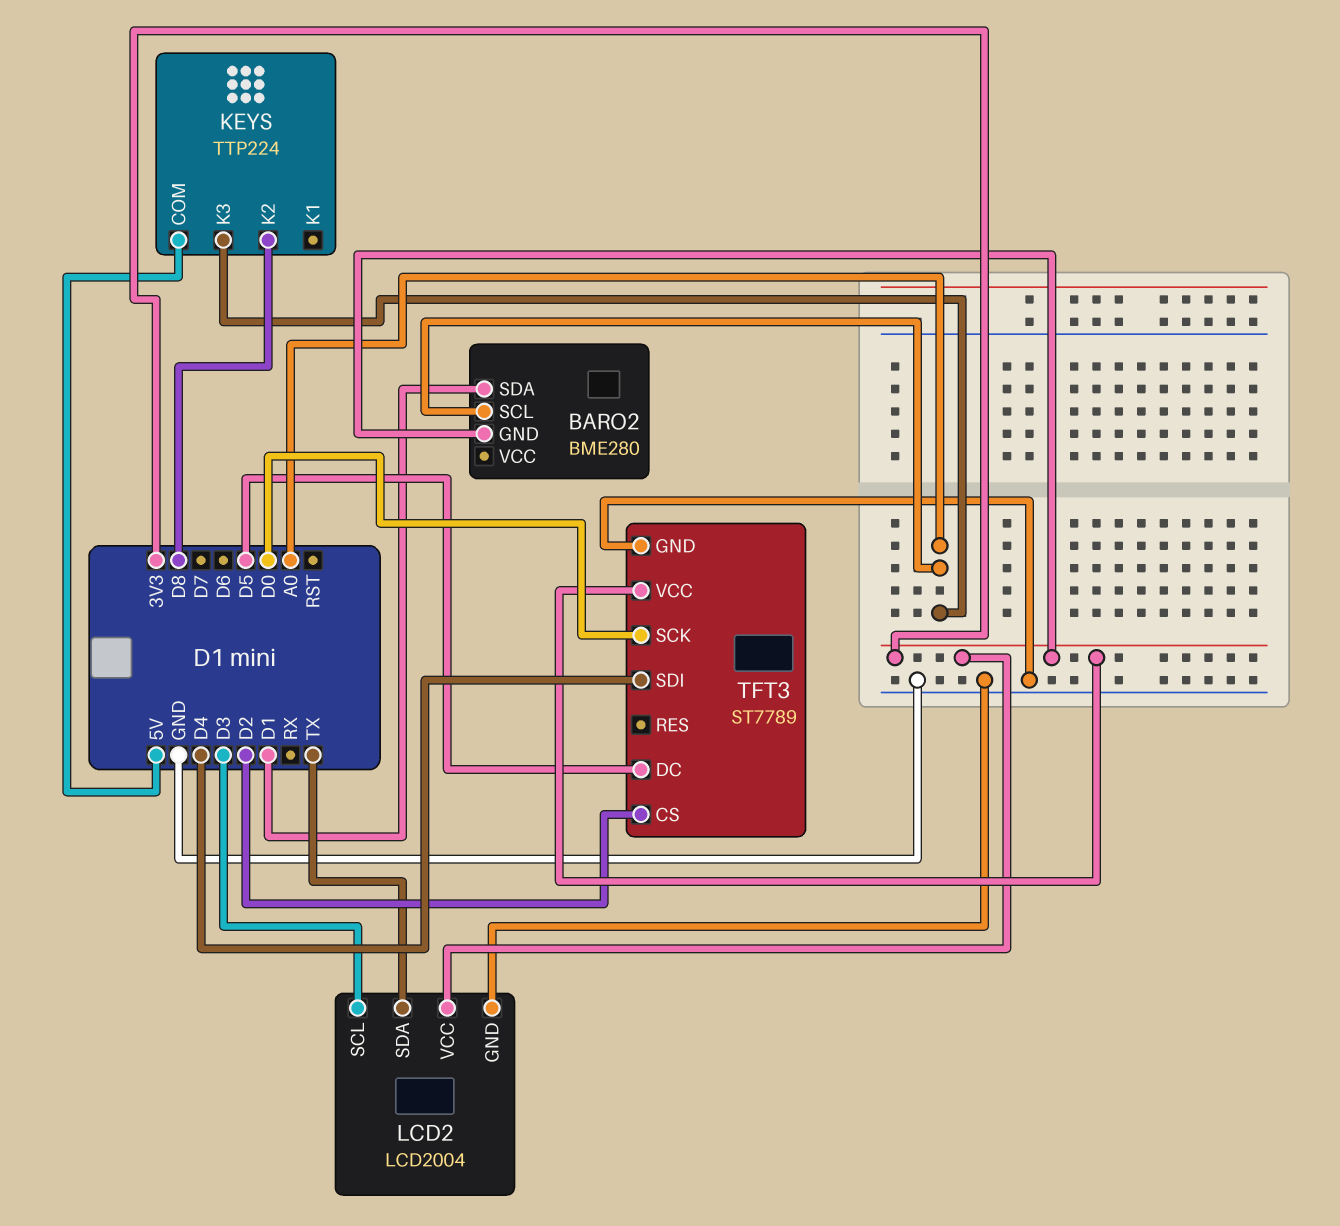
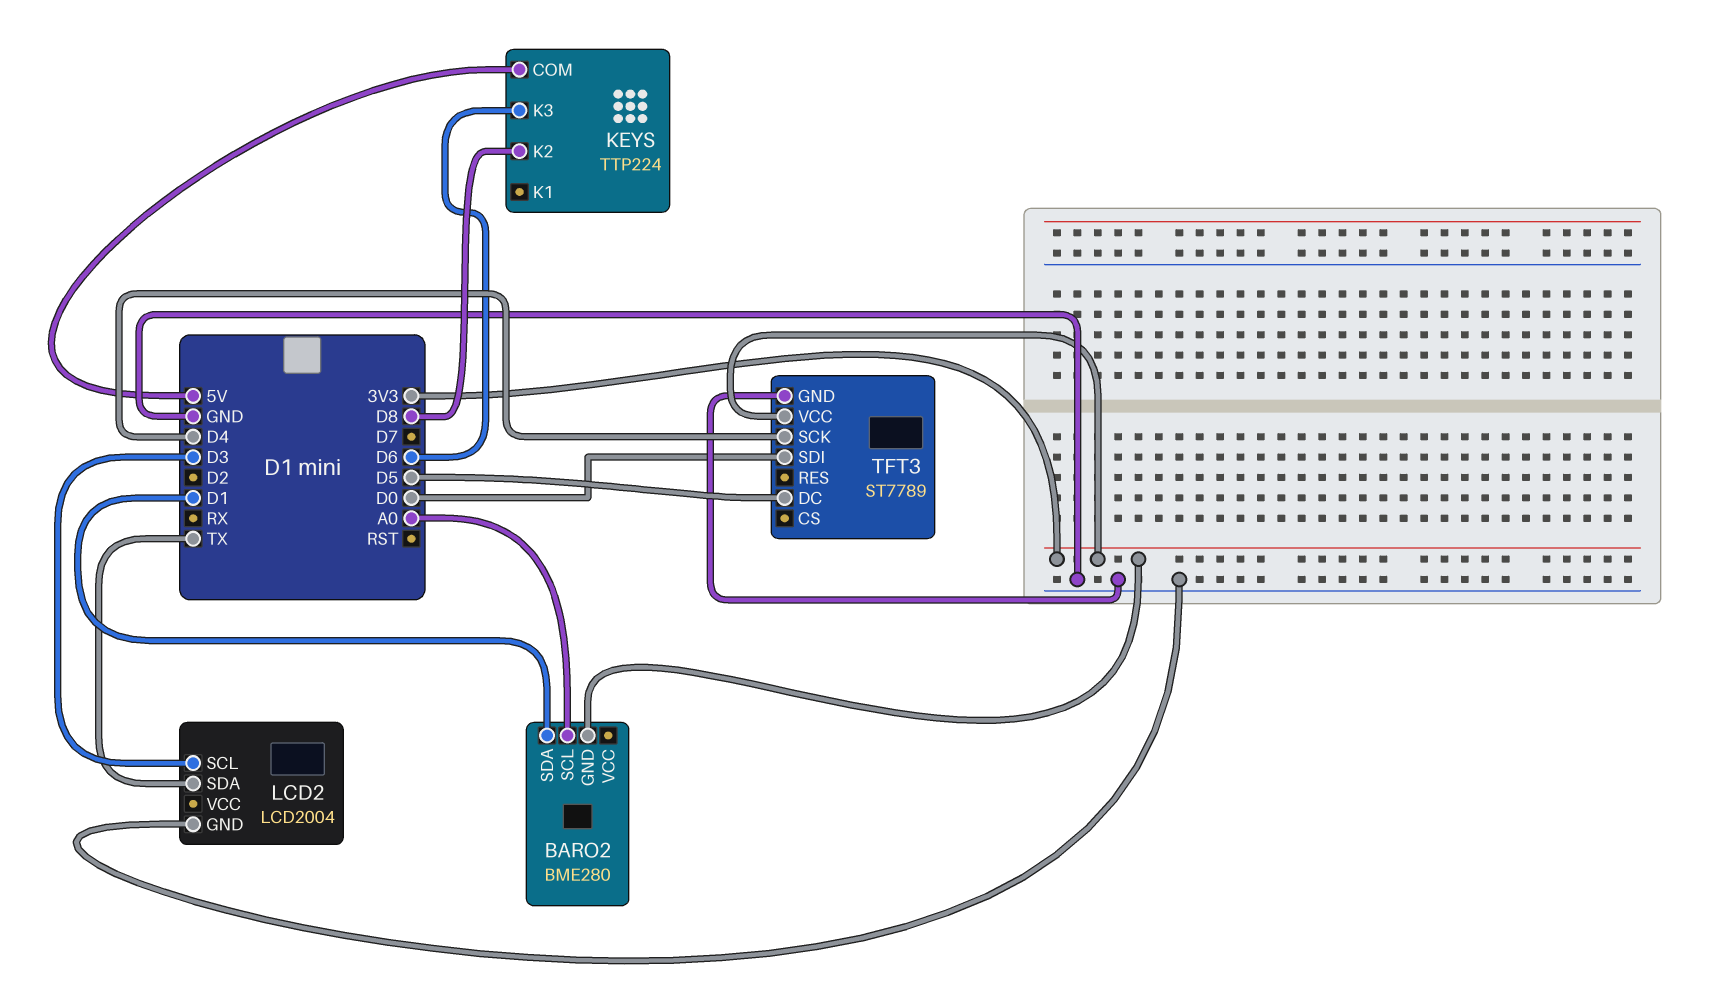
KEYS pin K3: A0 -> D6
LCD2 pin VCC: 3V3 -> none
TFT3 pin CS: D2 -> none
TFT3 pin SCK: D0 -> D4
TFT3 pin SDI: D4 -> D0

